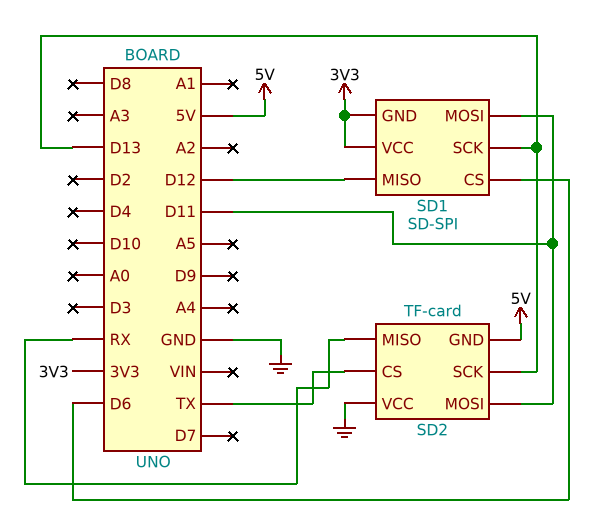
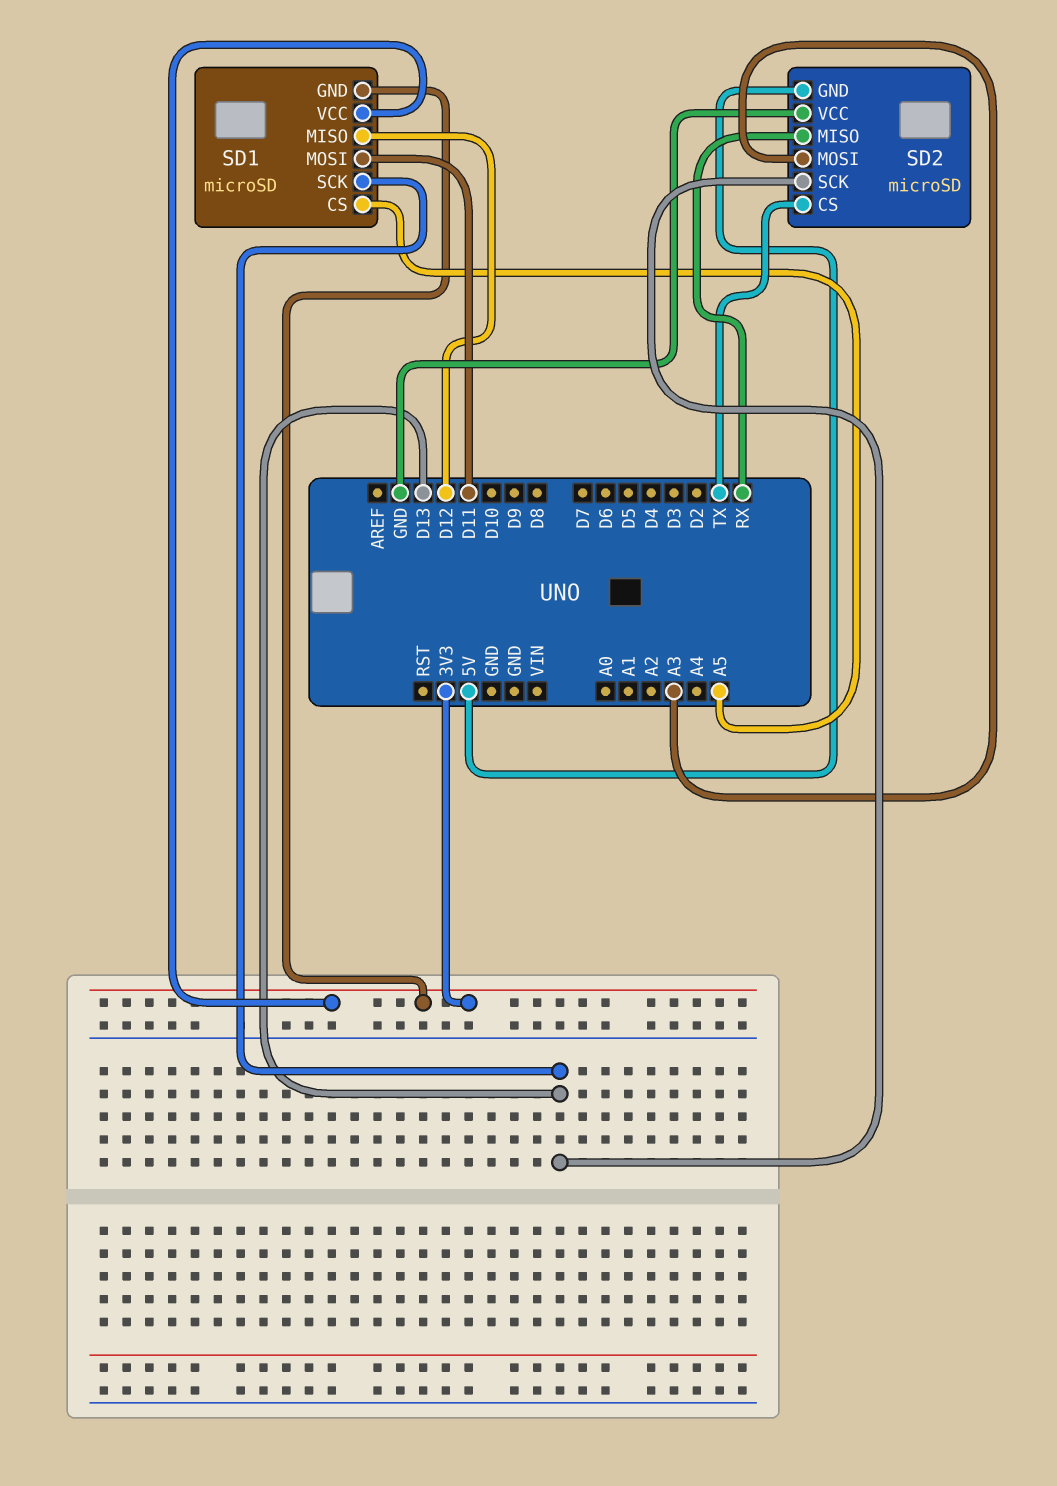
SD1: SD-SPI -> microSD
SD1 pin CS: D6 -> A5
SD2: TF-card -> microSD
SD2 pin MOSI: D11 -> A3

